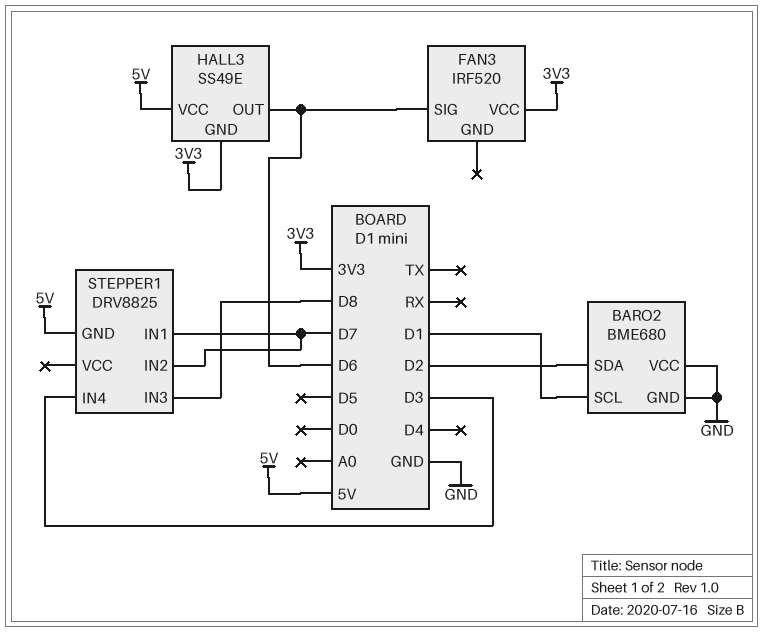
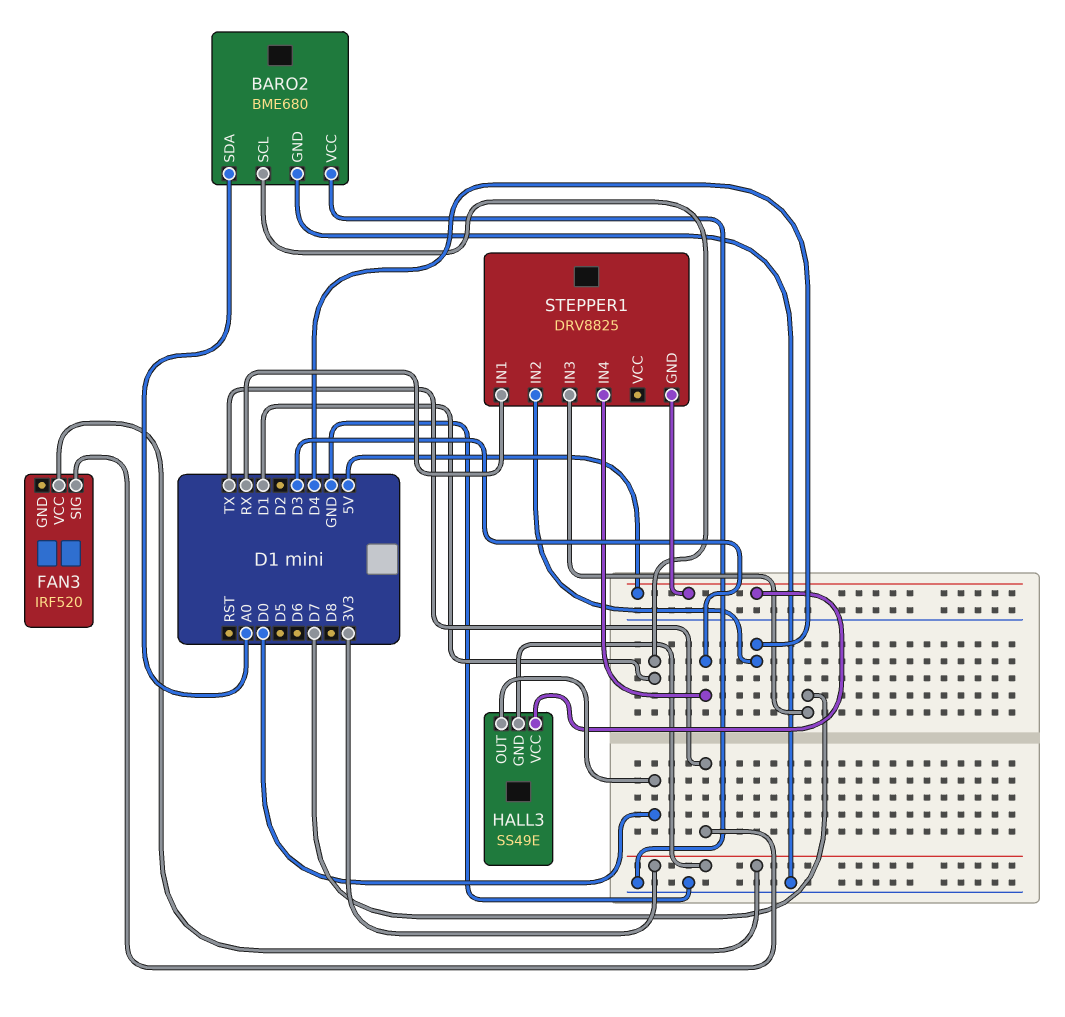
BARO2 pin SDA: D2 -> A0
FAN3 pin SIG: D6 -> TX
HALL3 pin OUT: D6 -> D0
STEPPER1 pin IN1: D7 -> RX
STEPPER1 pin IN2: D7 -> D4
STEPPER1 pin IN3: D8 -> D7

